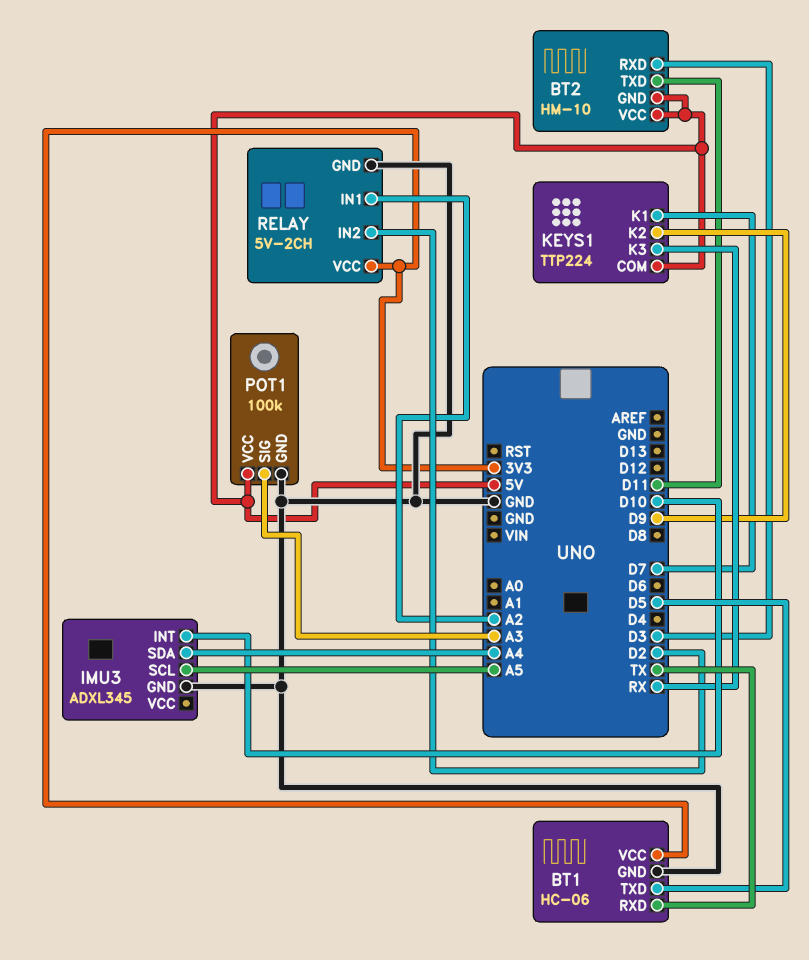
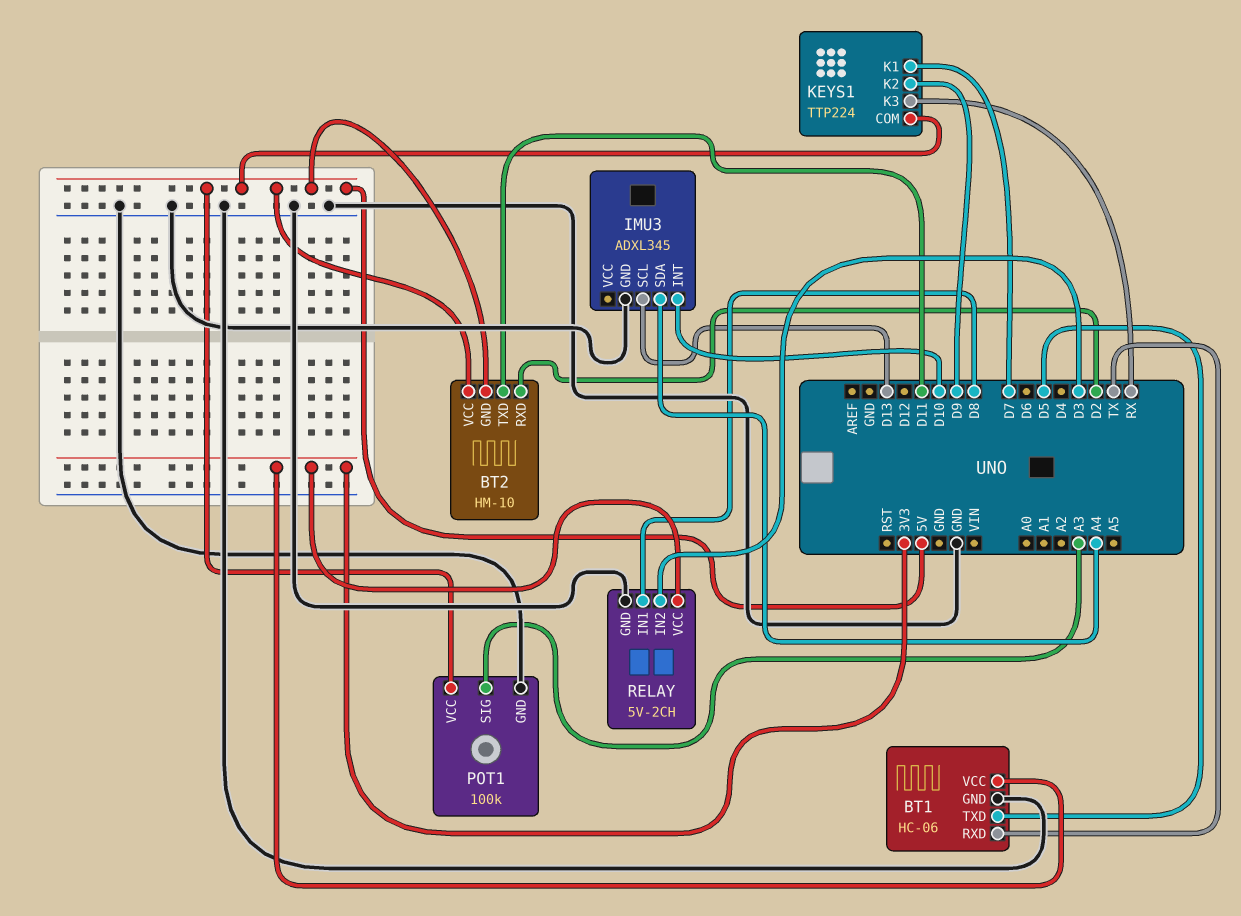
BT2 pin RXD: D3 -> D2
IMU3 pin SCL: A5 -> D13
RELAY pin IN1: A2 -> D8
RELAY pin IN2: D2 -> D3

